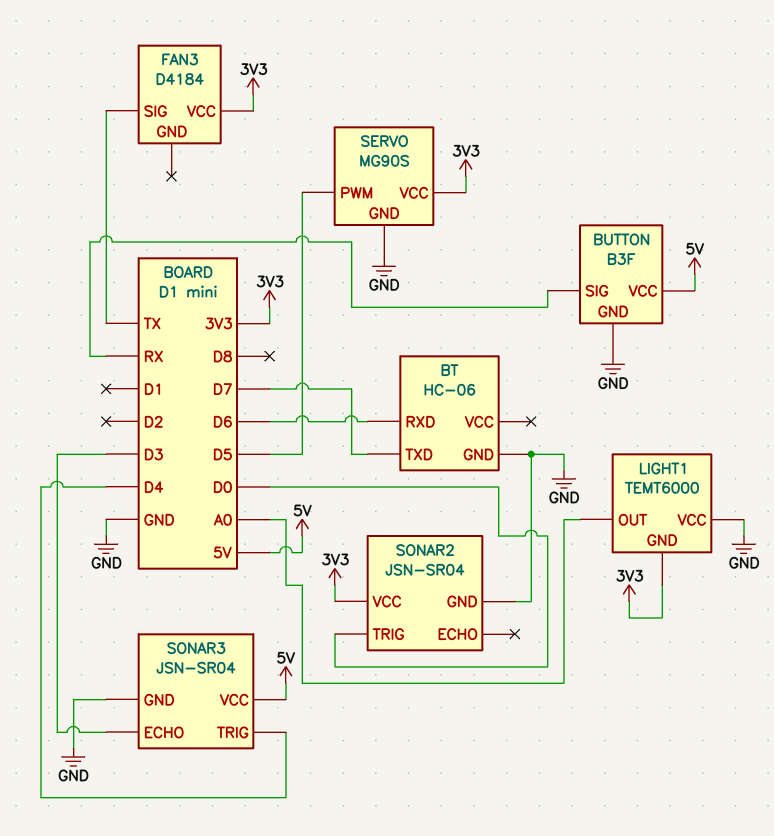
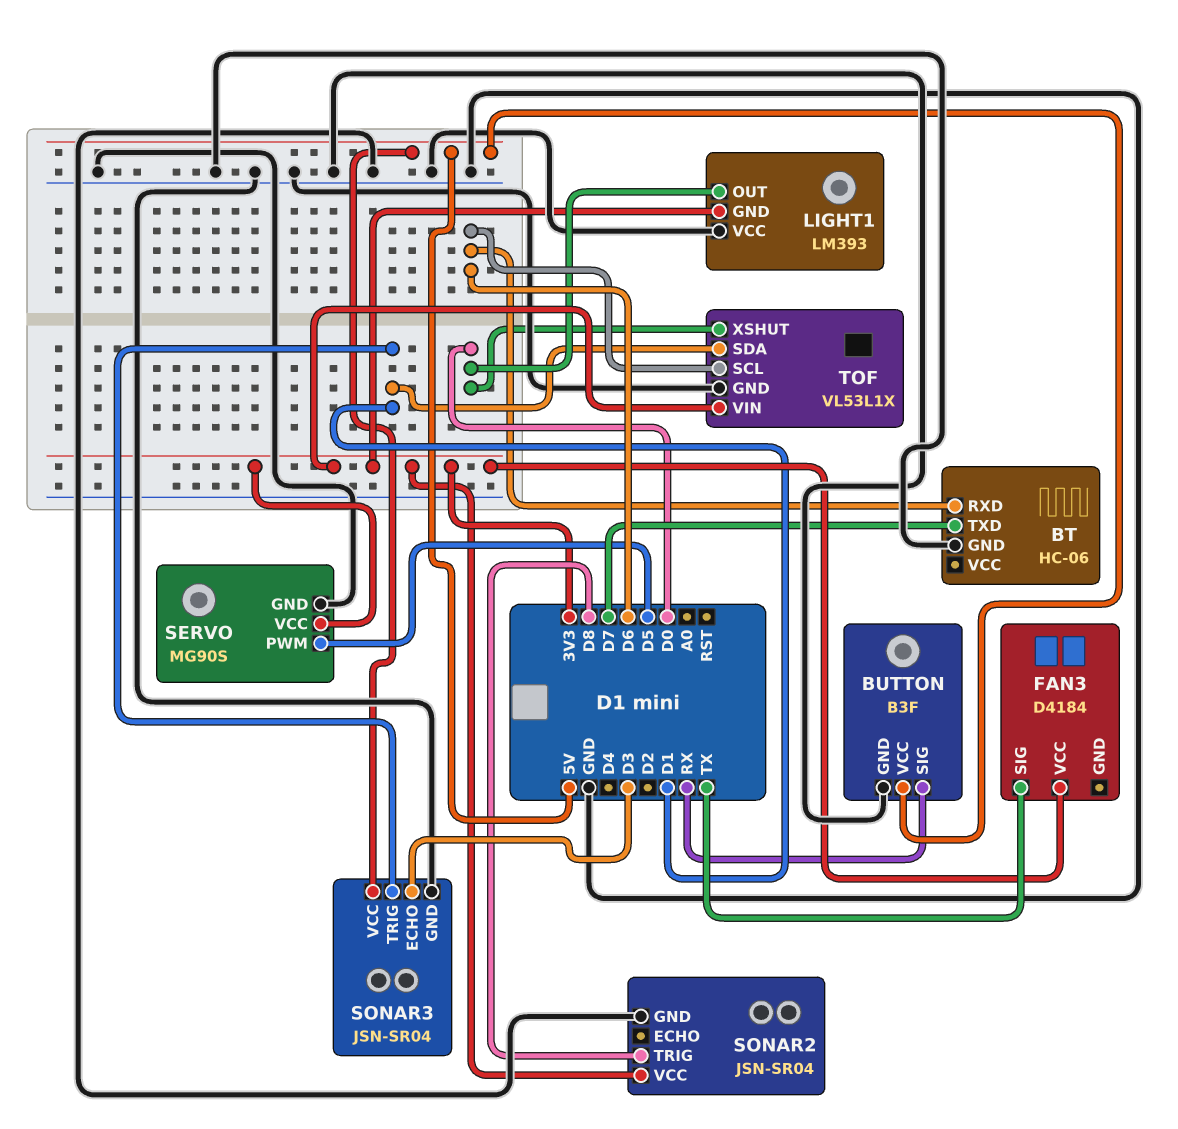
LIGHT1: TEMT6000 -> LM393
LIGHT1 pin OUT: A0 -> D0
SONAR2 pin TRIG: D0 -> D8
SONAR3 pin TRIG: D4 -> D1
TOF: none -> VL53L1X
TOF pin GND: none -> GND
TOF pin SCL: none -> D6
TOF pin SDA: none -> D1
TOF pin VIN: none -> 3V3
TOF pin XSHUT: none -> D0

